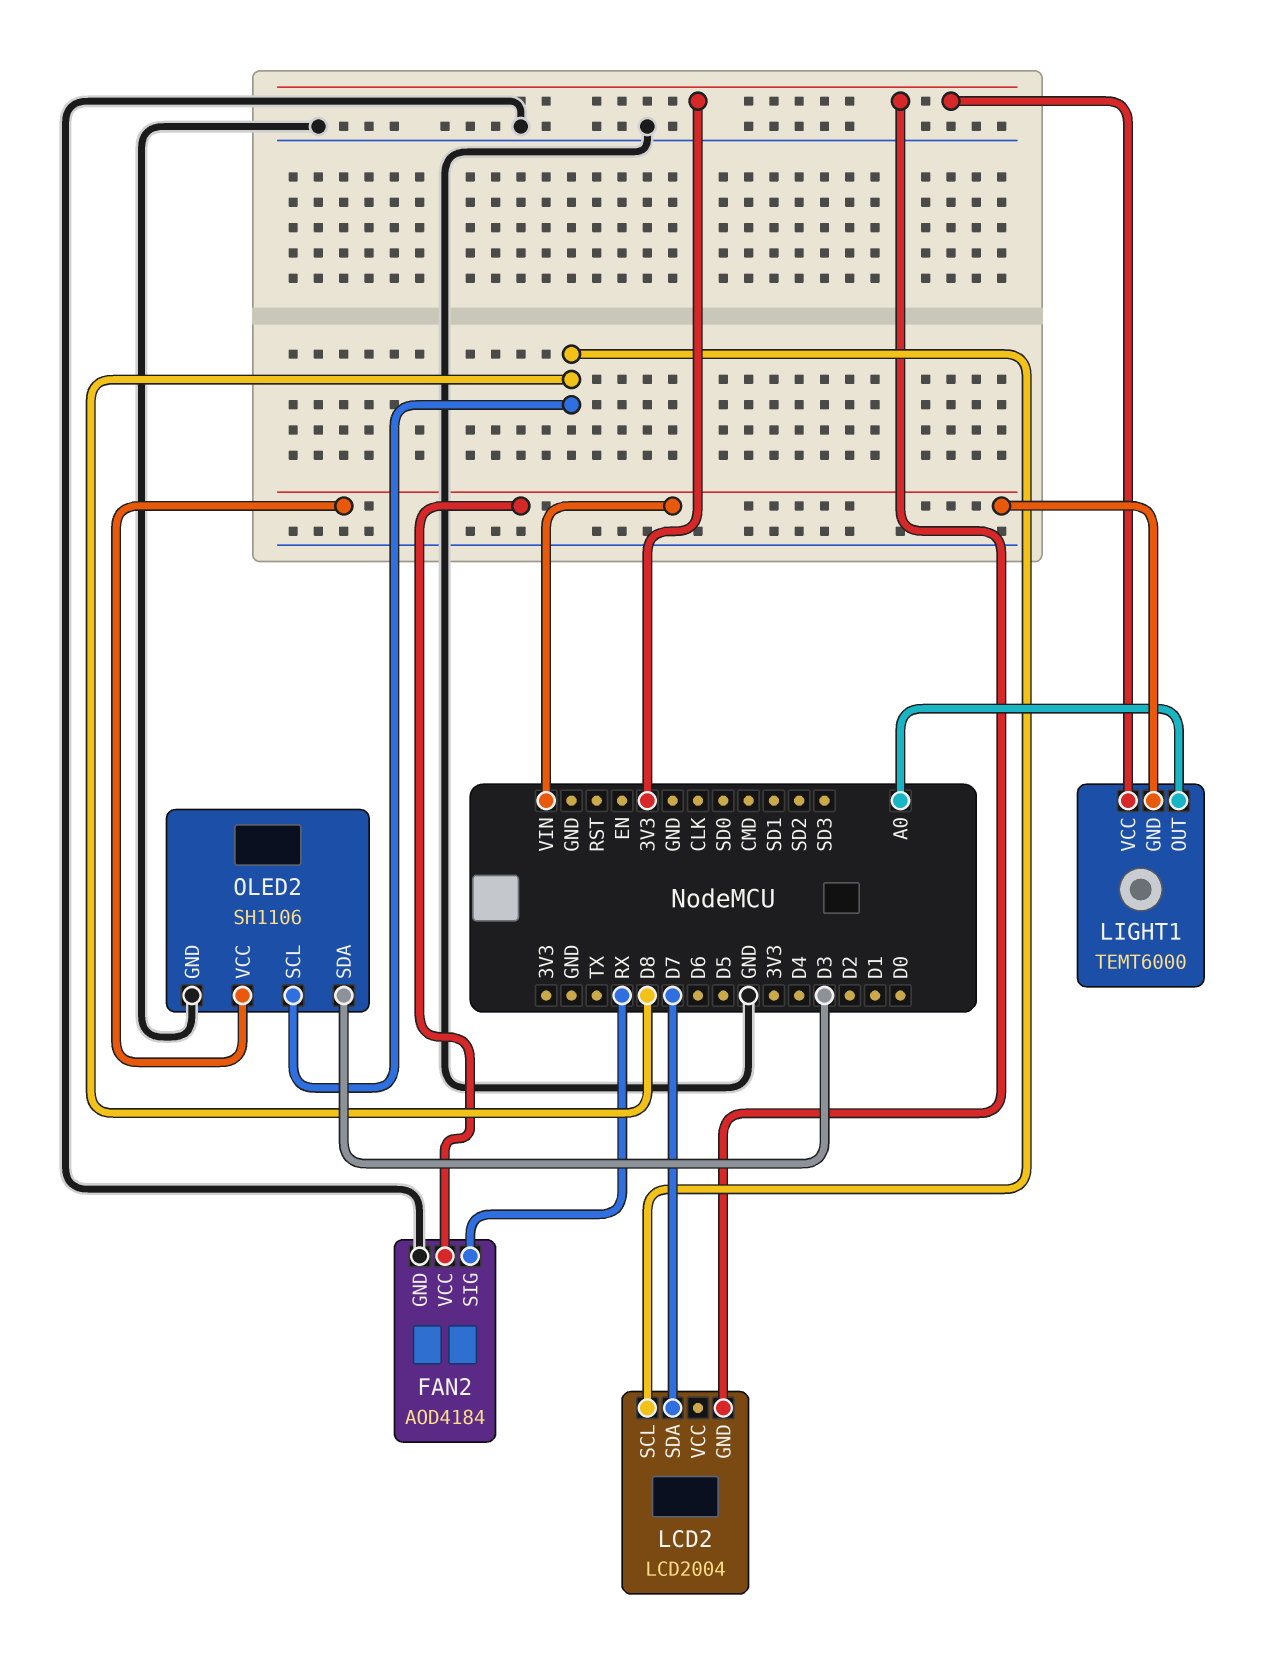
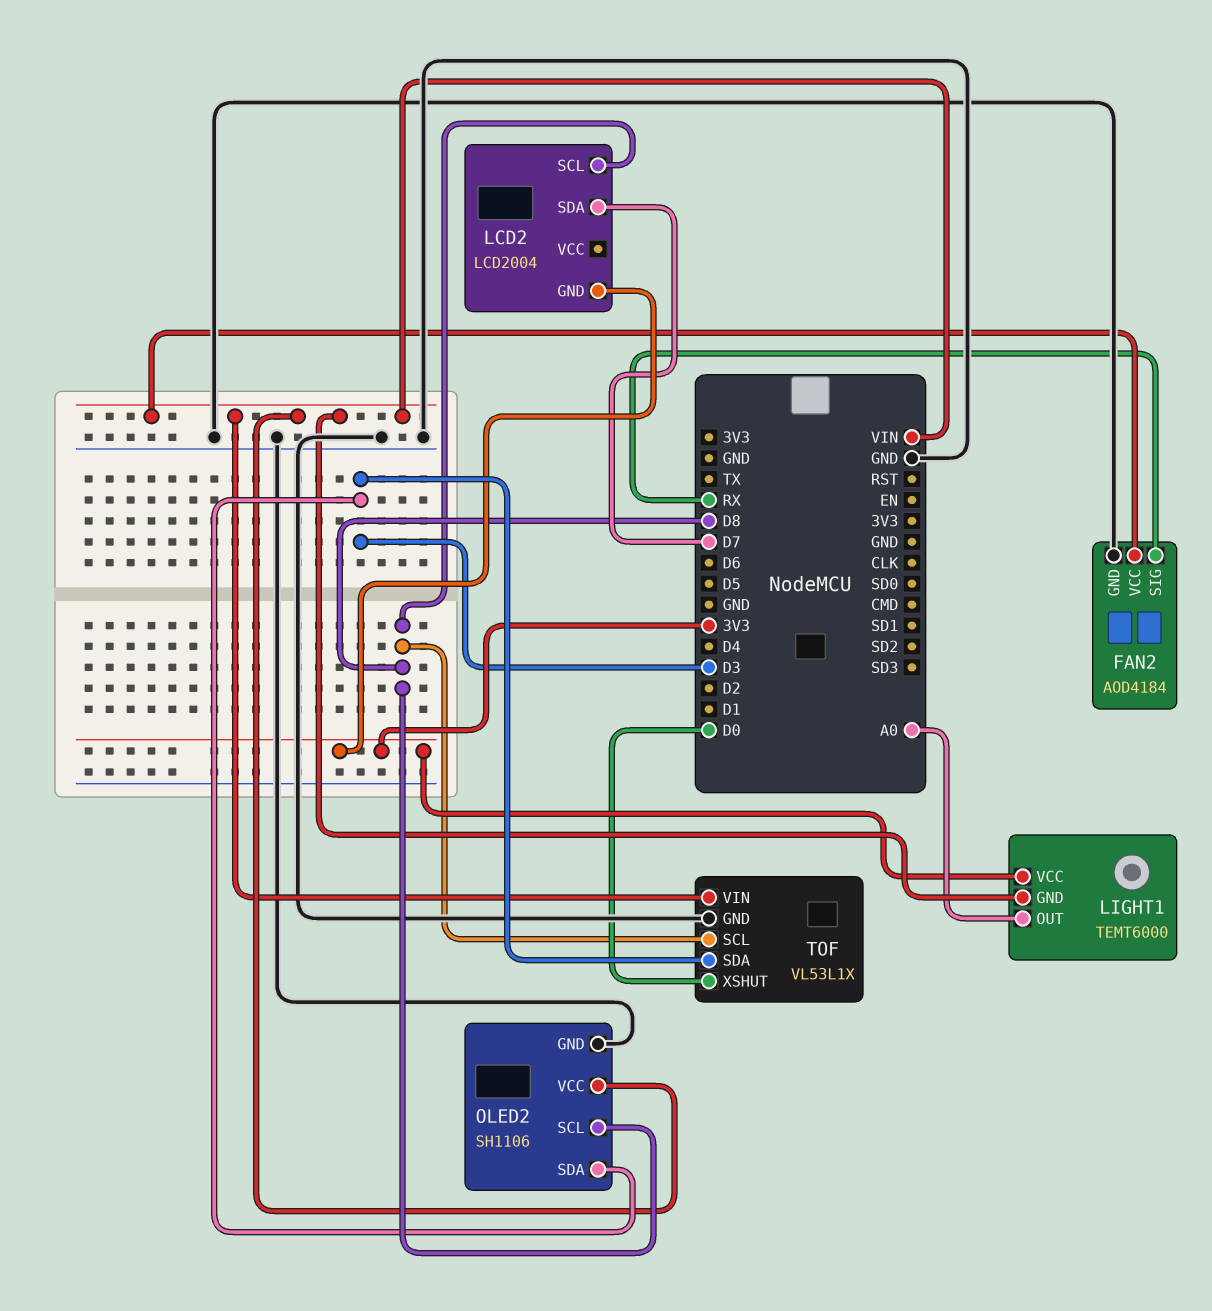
TOF: none -> VL53L1X
TOF pin GND: none -> GND
TOF pin SCL: none -> D8
TOF pin SDA: none -> D3
TOF pin VIN: none -> VIN
TOF pin XSHUT: none -> D0

